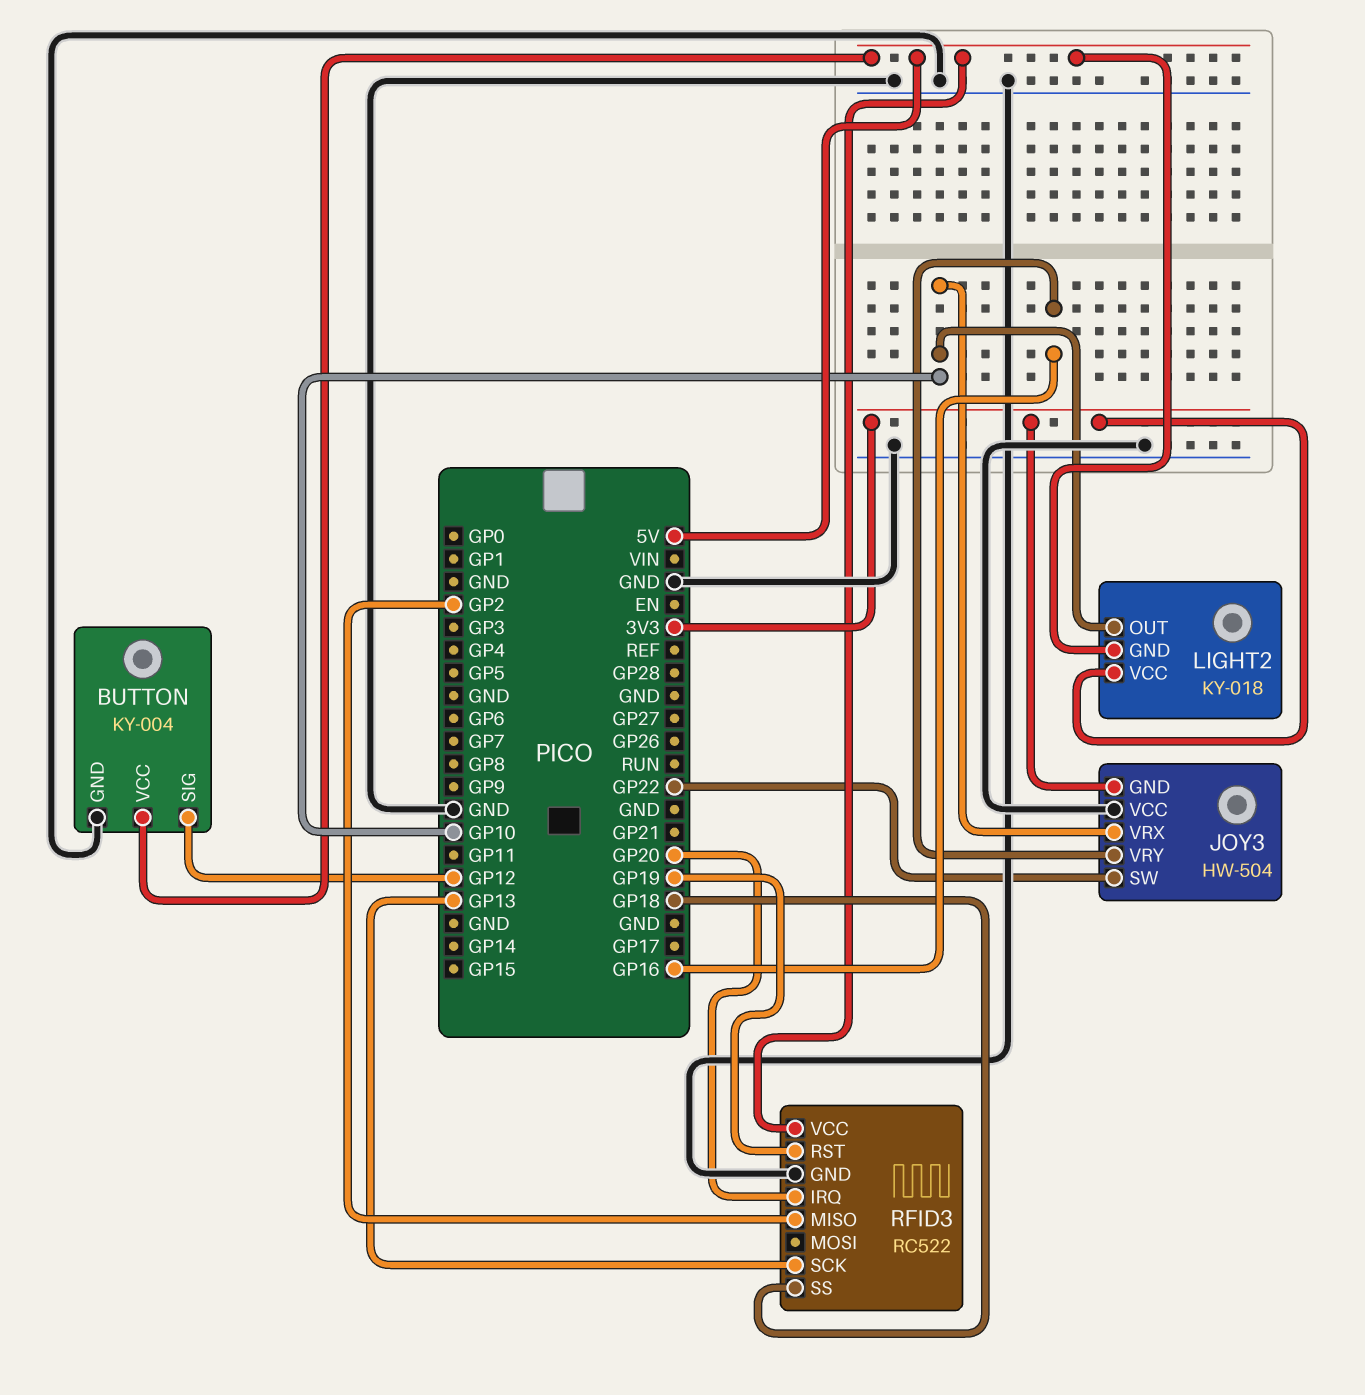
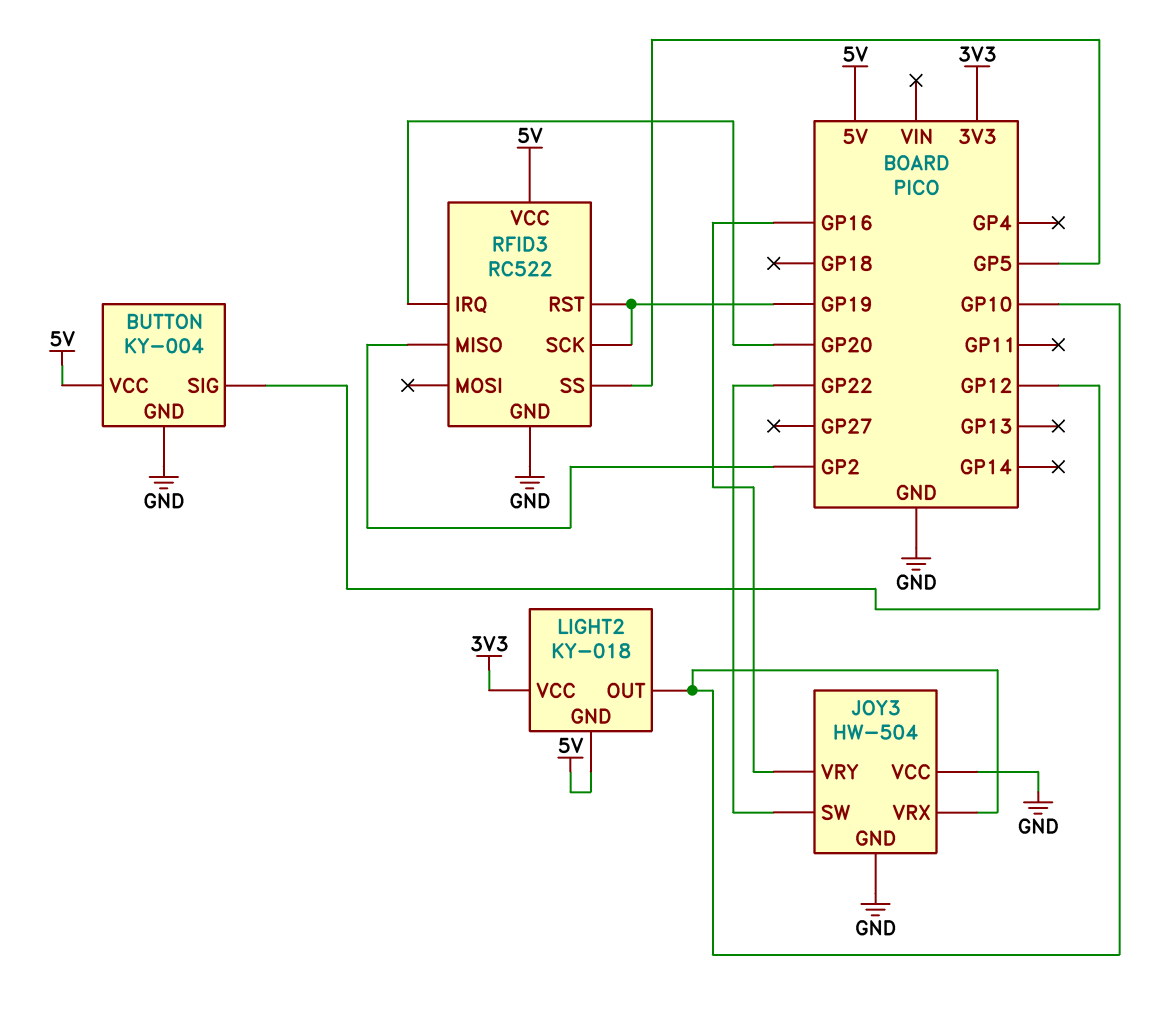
JOY3 pin GND: 3V3 -> GND
RFID3 pin SCK: GP13 -> GP19
RFID3 pin SS: GP18 -> GP5

